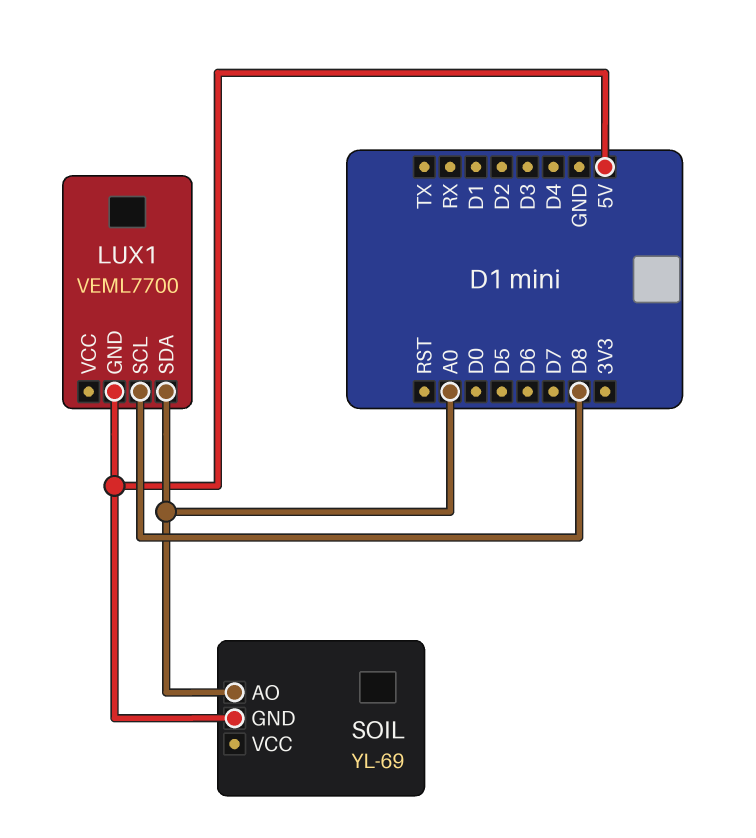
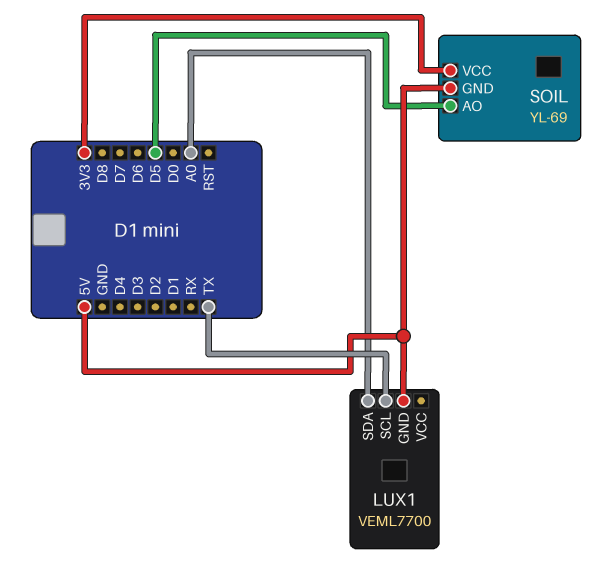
LUX1 pin SCL: D8 -> TX
SOIL pin AO: A0 -> D5
SOIL pin VCC: none -> 3V3

